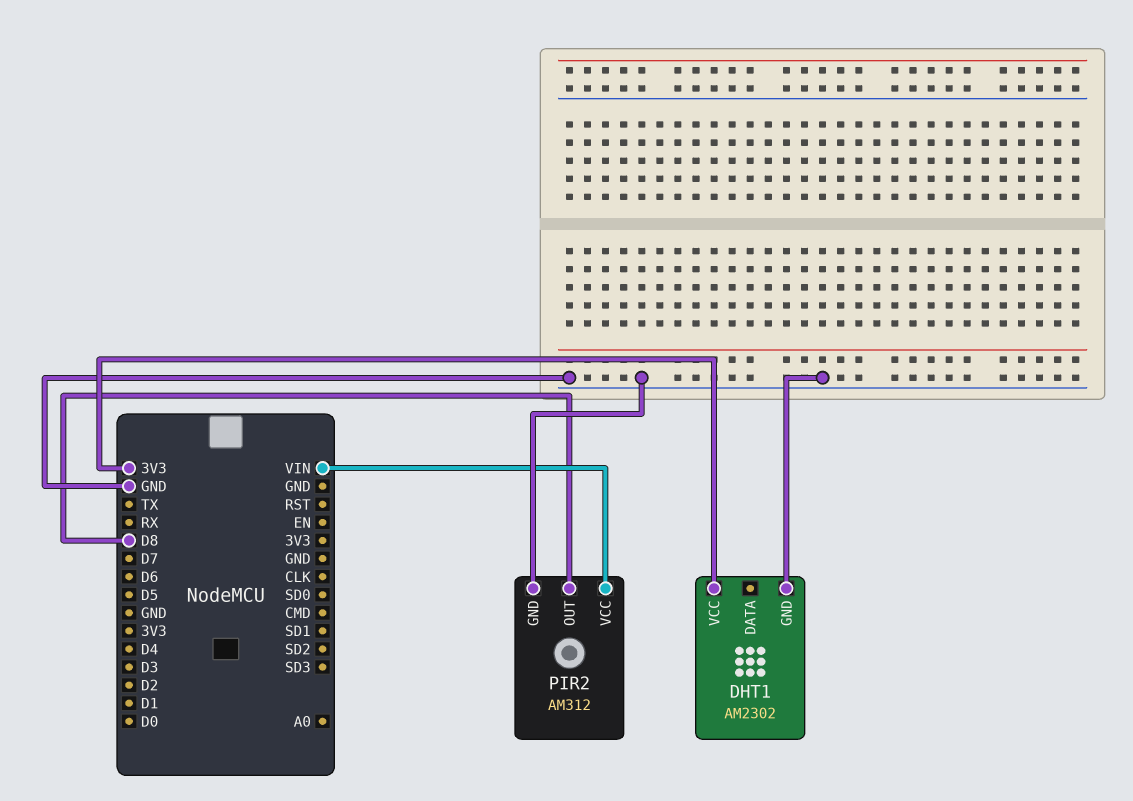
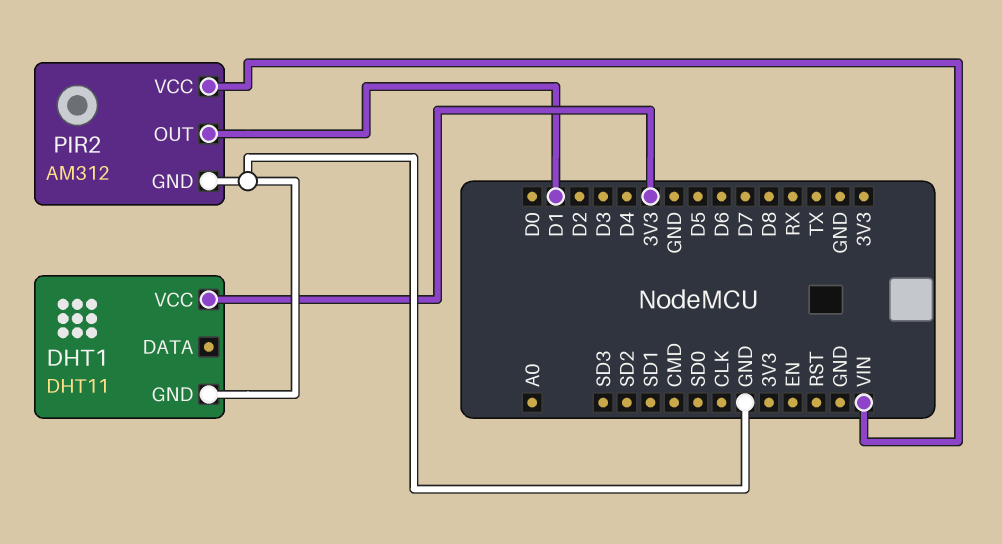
DHT1: AM2302 -> DHT11
PIR2 pin OUT: D8 -> D1

